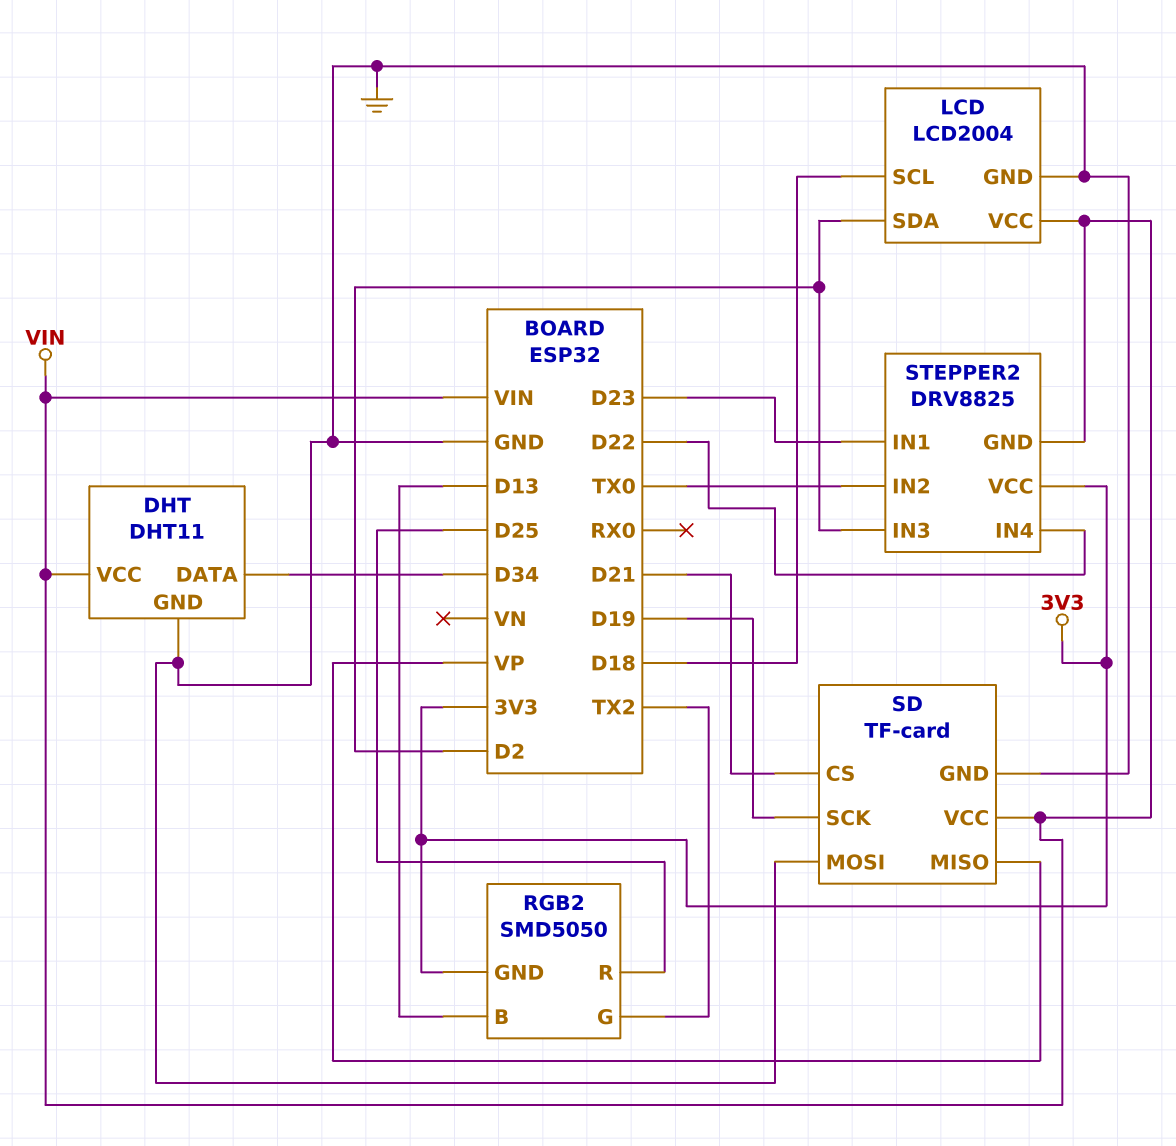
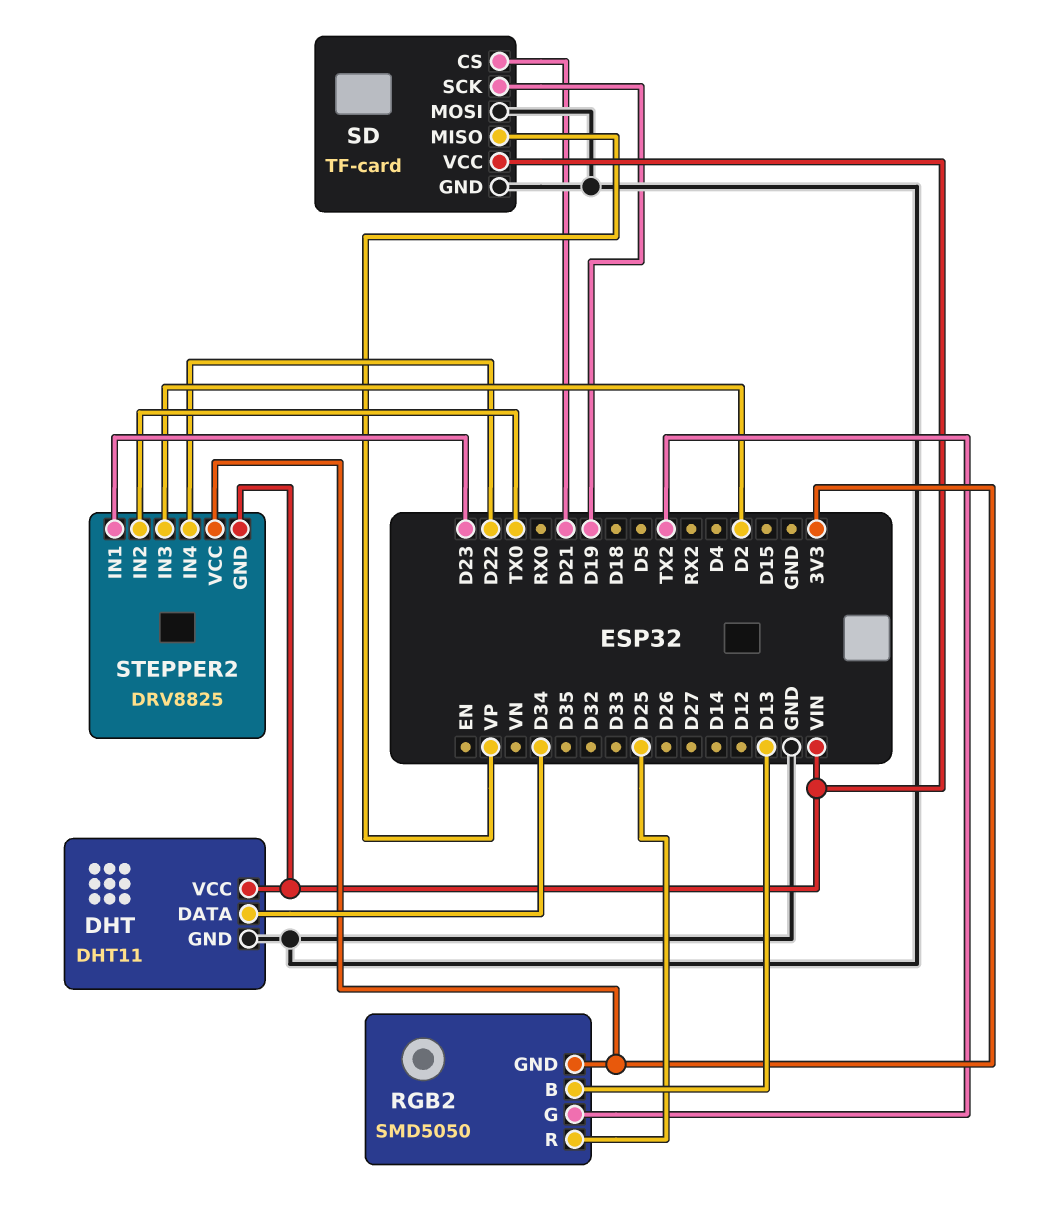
LCD: LCD2004 -> none
LCD pin GND: GND -> none
LCD pin SCL: D18 -> none
LCD pin SDA: D2 -> none
LCD pin VCC: VIN -> none

